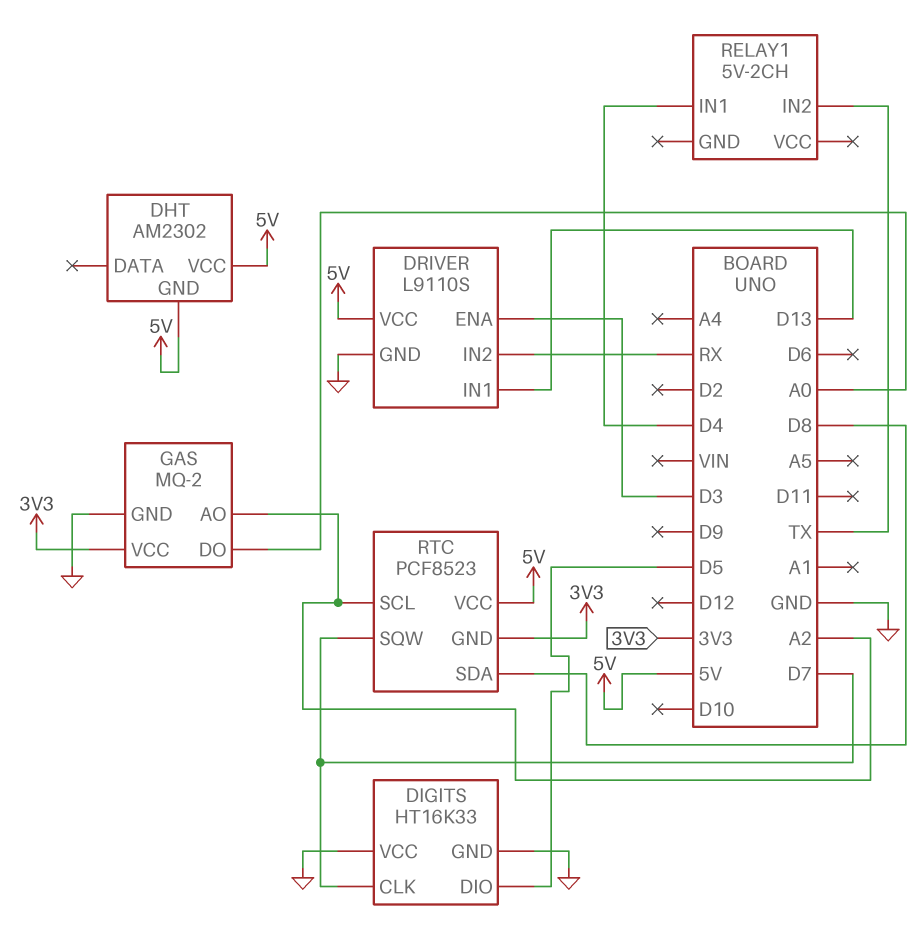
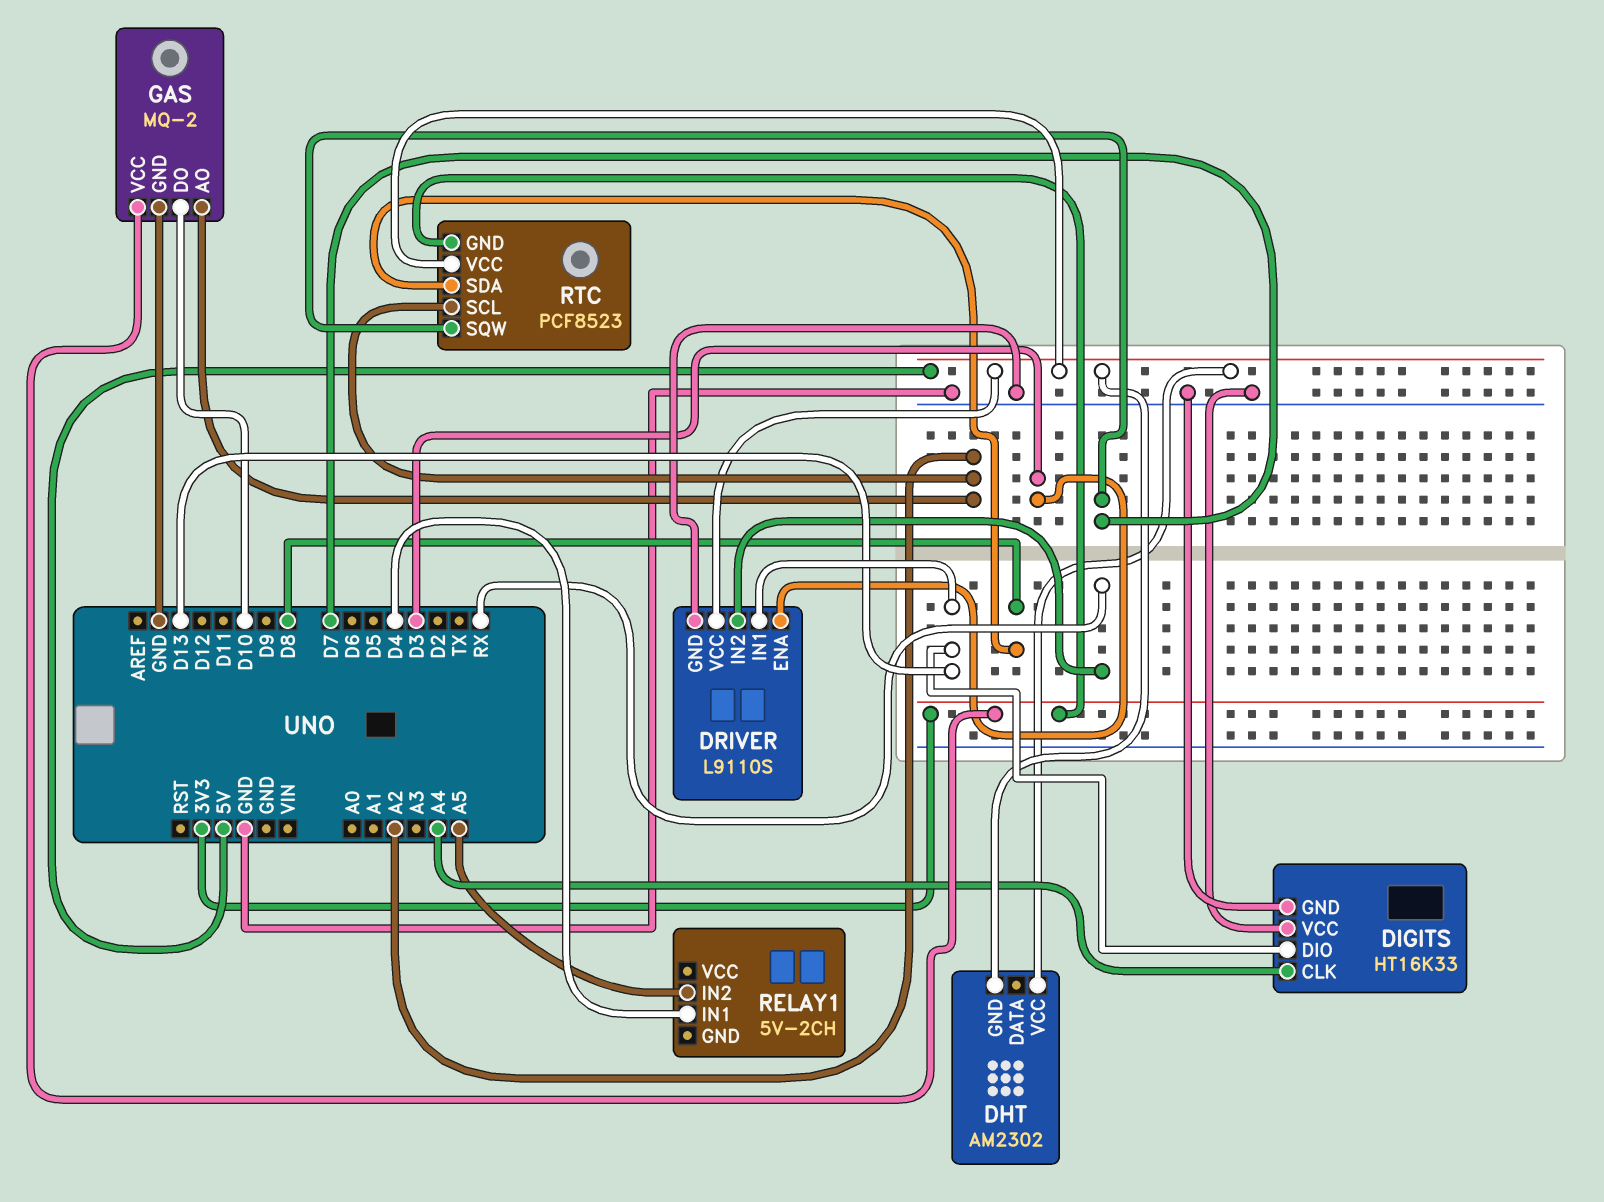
DIGITS pin CLK: D7 -> A4
DIGITS pin DIO: D5 -> D13
GAS pin DO: A0 -> D10
RELAY1 pin IN2: TX -> A5

